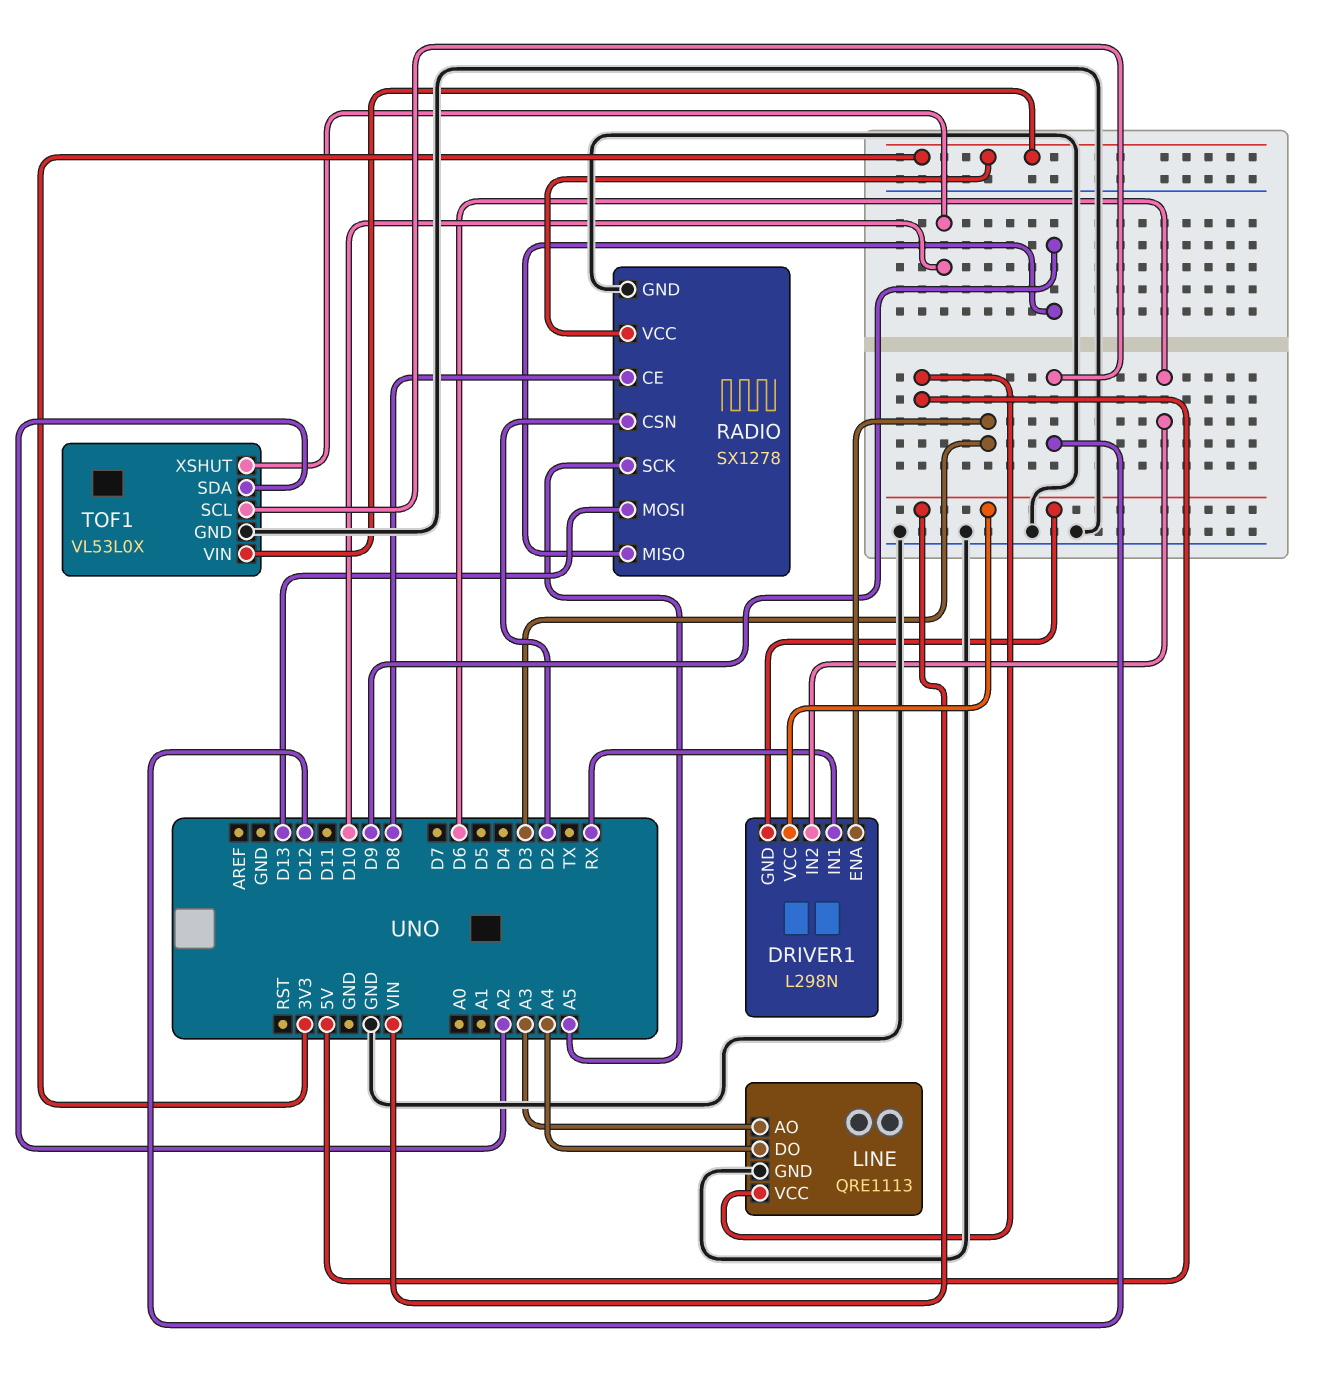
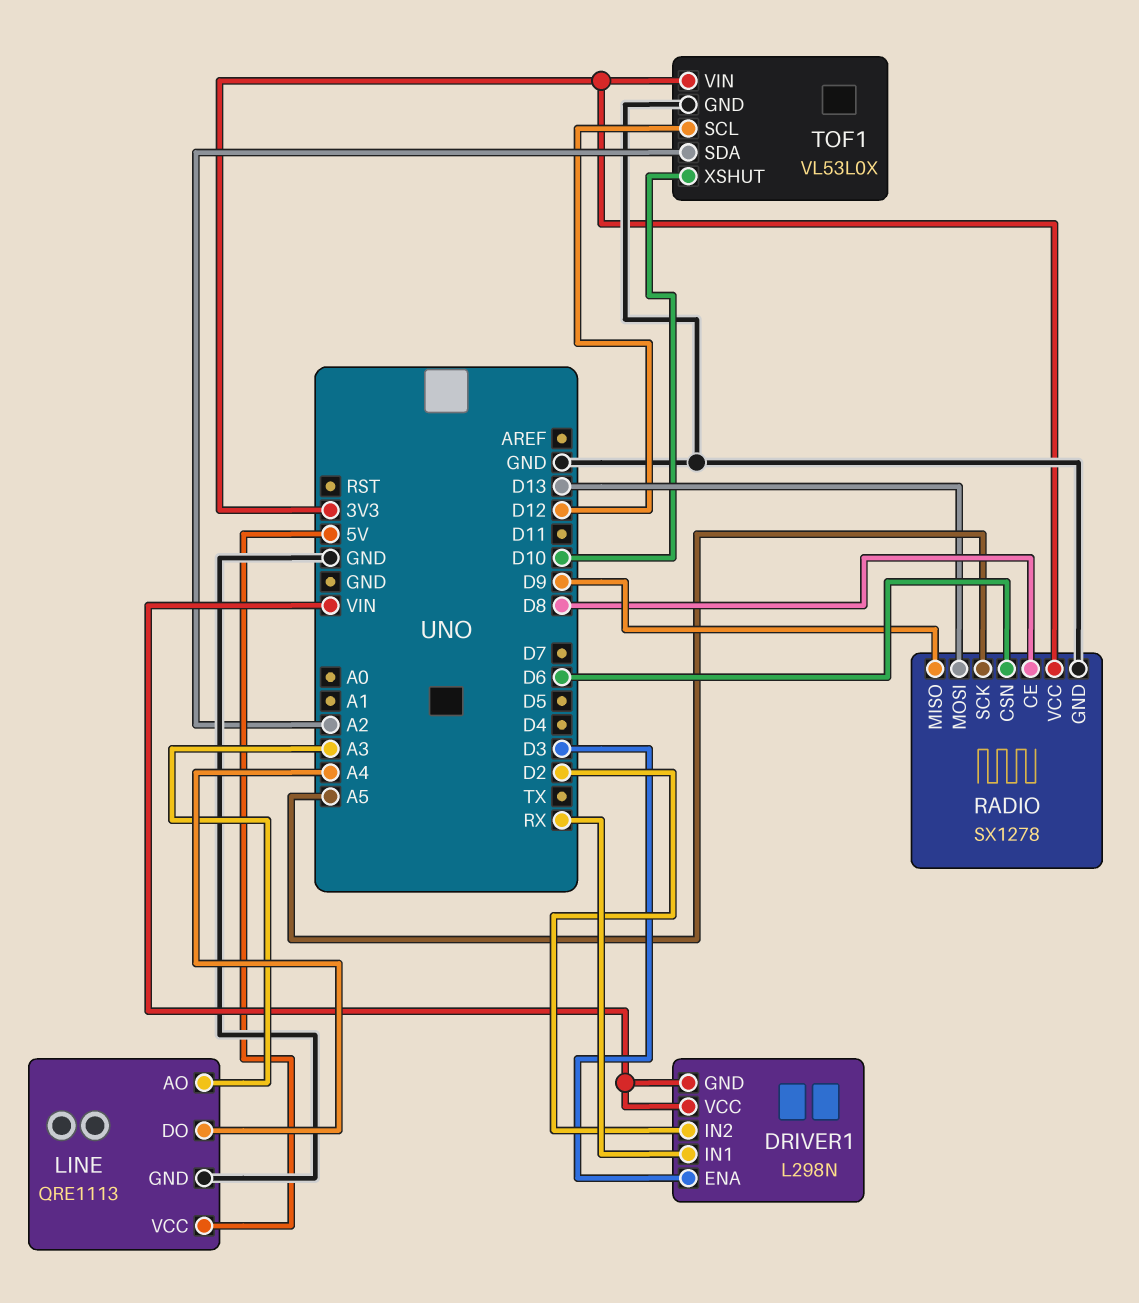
DRIVER1 pin IN2: D6 -> D2
RADIO pin CSN: D2 -> D6

